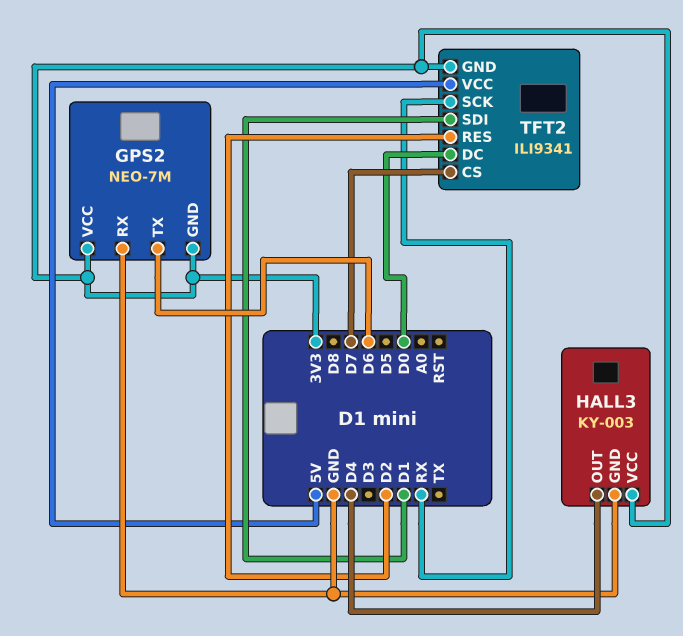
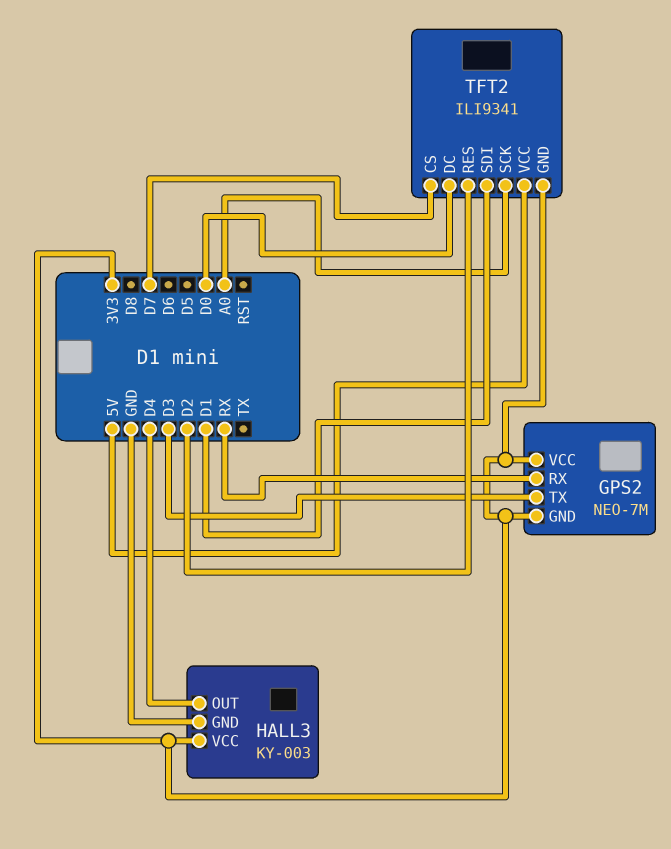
GPS2 pin RX: GND -> RX
GPS2 pin TX: D6 -> D3
TFT2 pin SCK: RX -> A0

